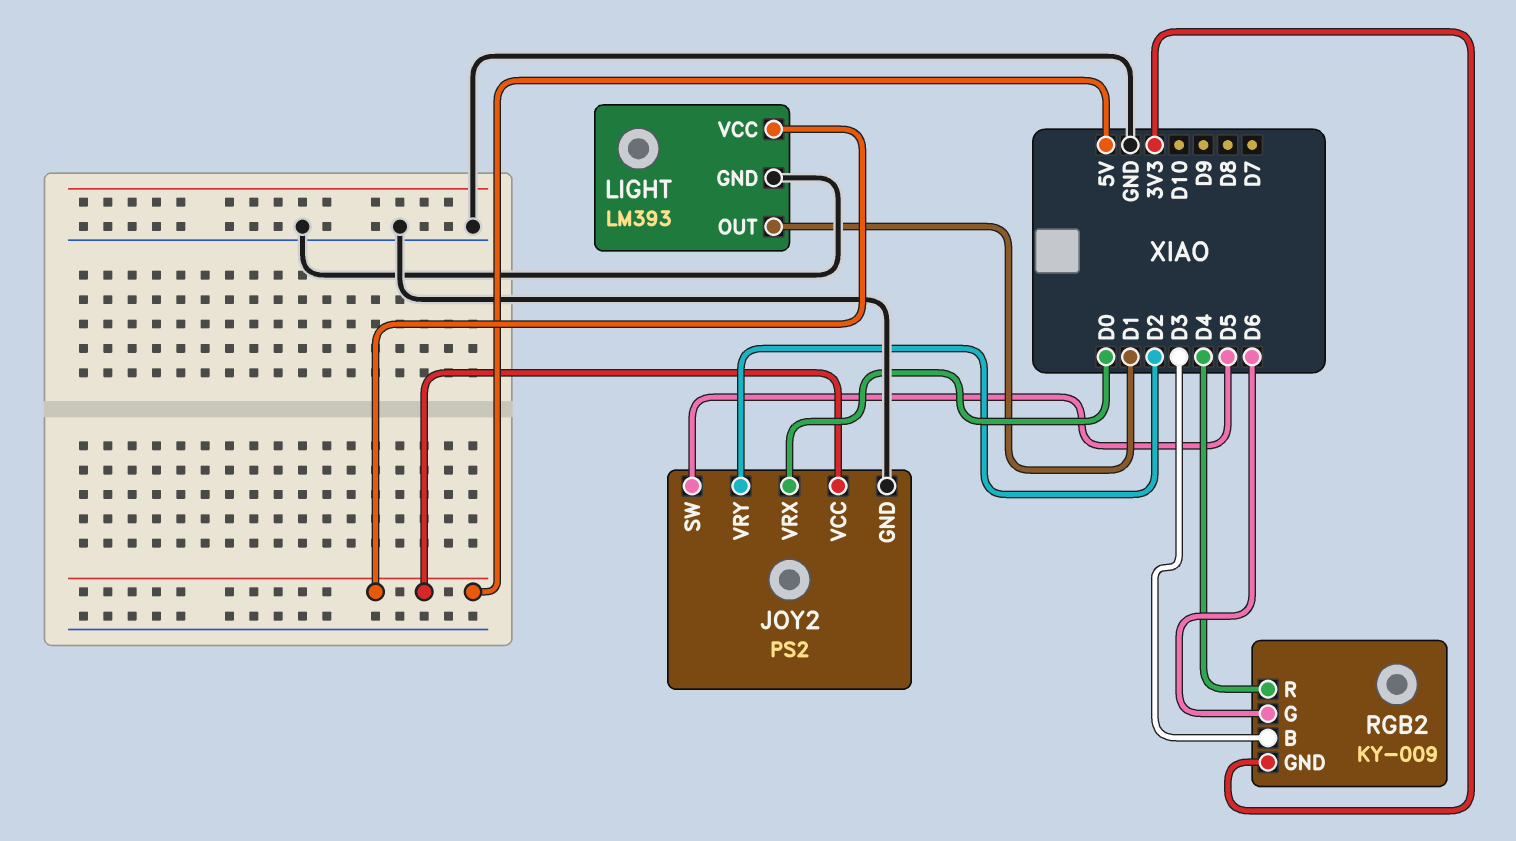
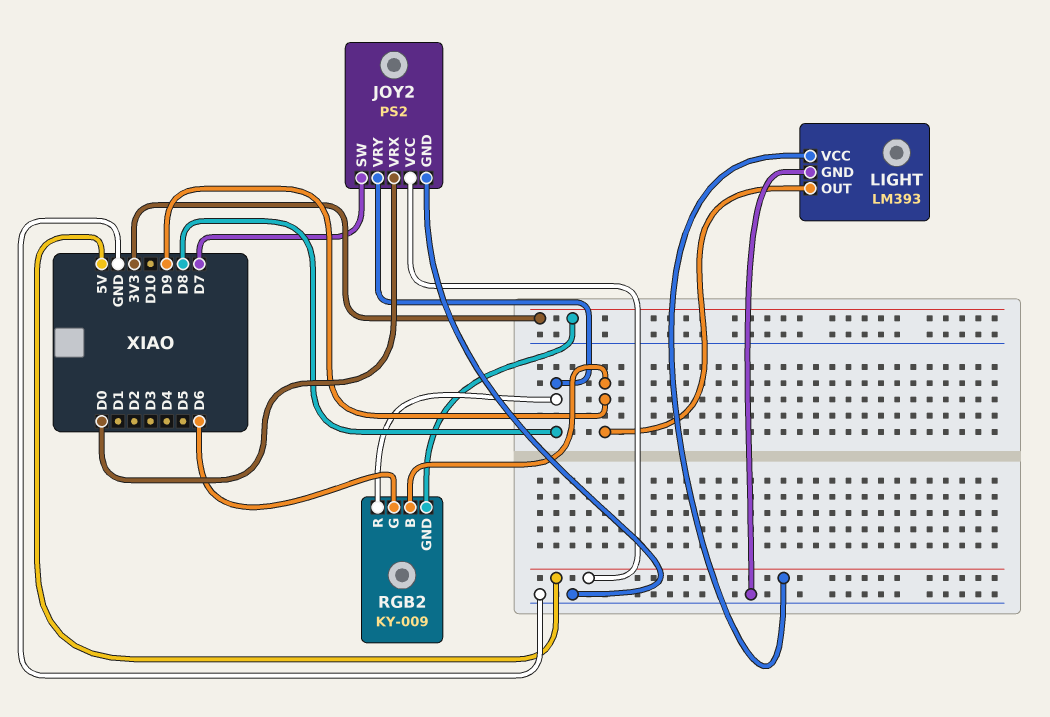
JOY2 pin SW: D5 -> D7
JOY2 pin VRY: D2 -> D8
LIGHT pin OUT: D1 -> D9
RGB2 pin B: D3 -> D9
RGB2 pin R: D4 -> D8

